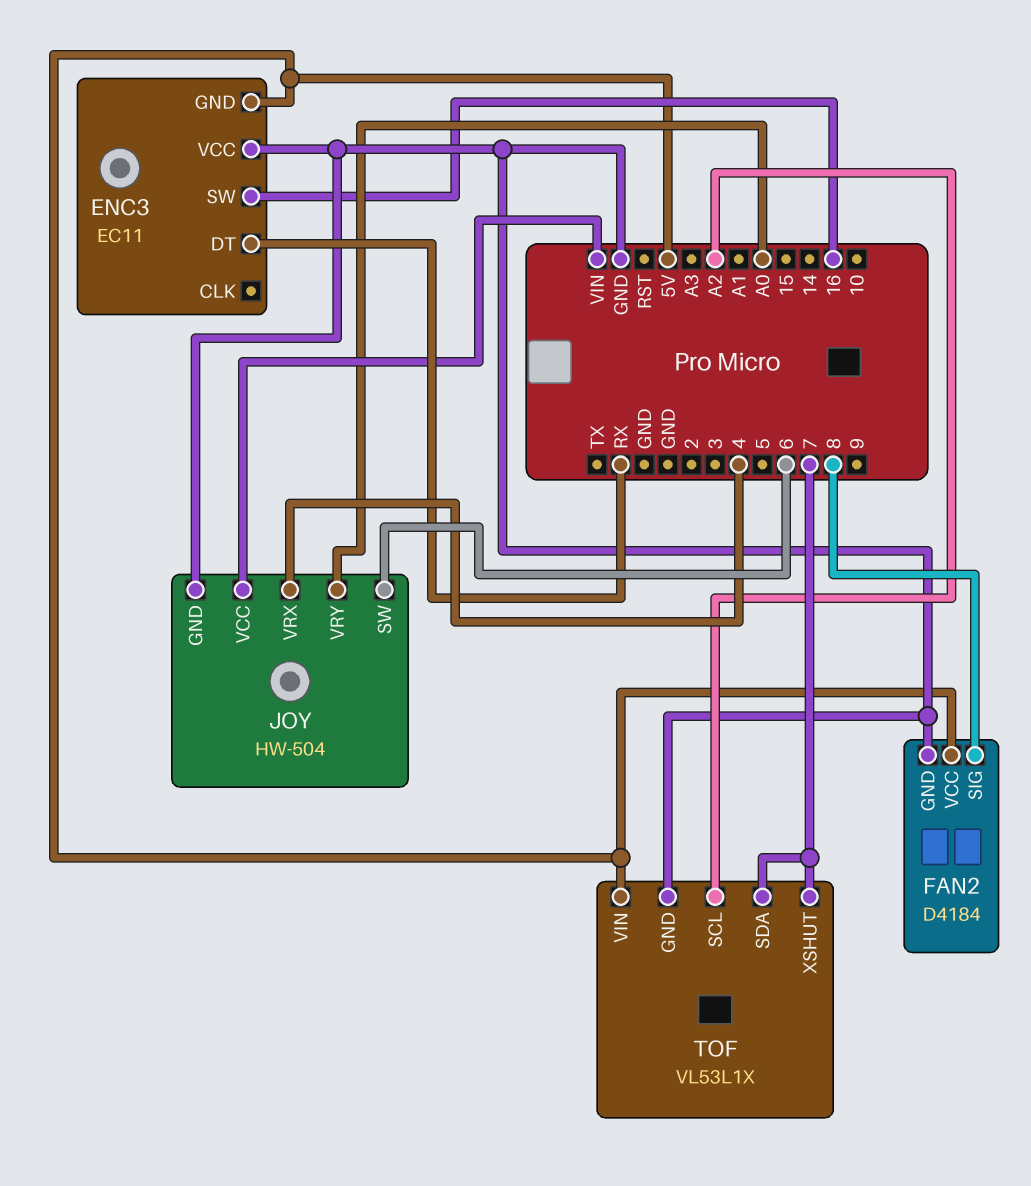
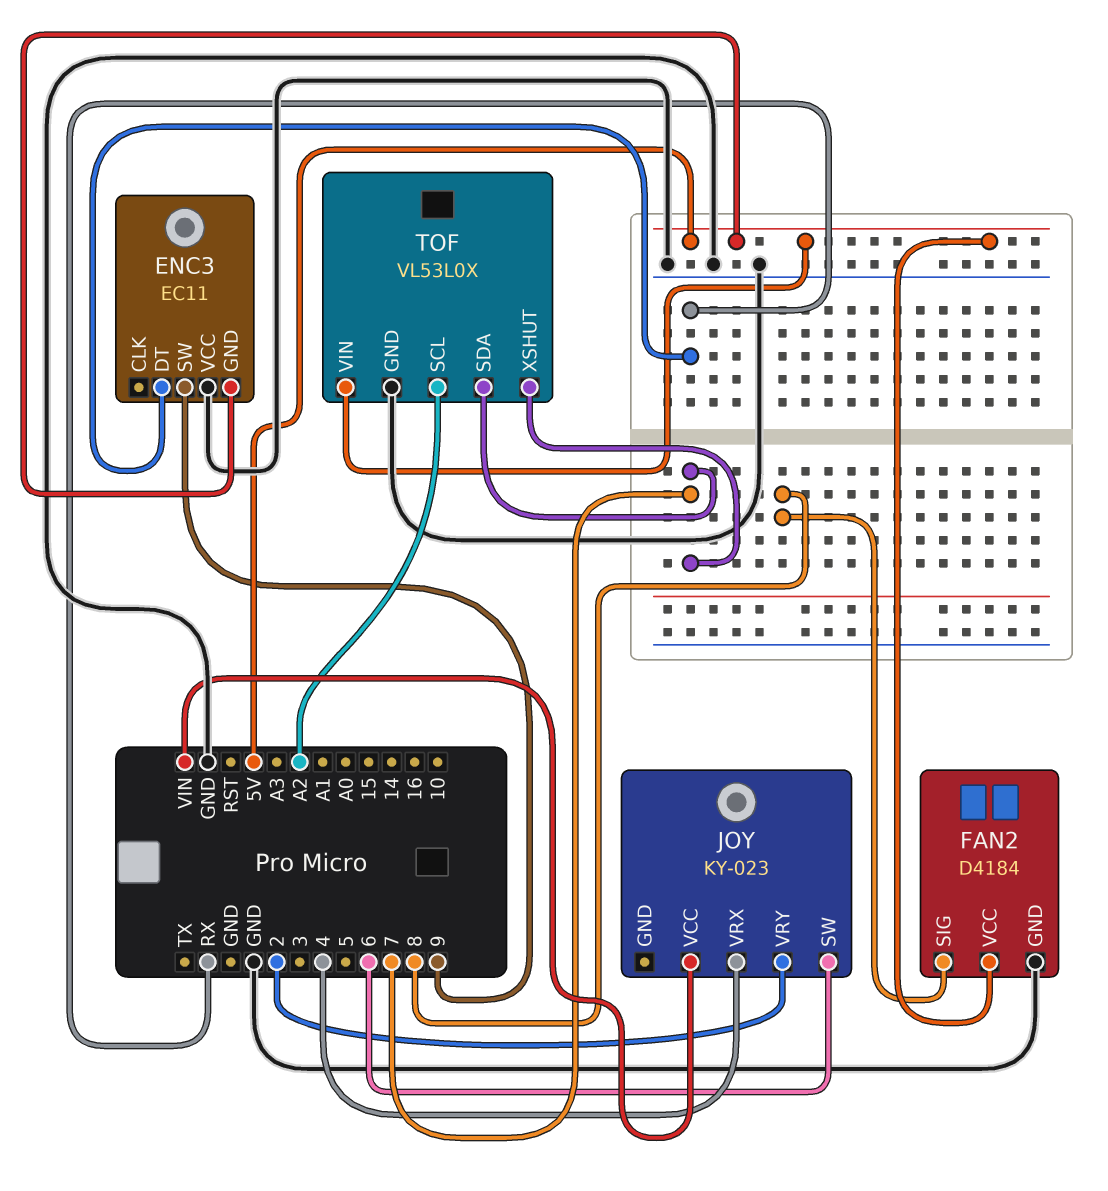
ENC3 pin SW: 16 -> 9
JOY: HW-504 -> KY-023
JOY pin GND: GND -> none
JOY pin VRY: A0 -> 2
TOF: VL53L1X -> VL53L0X

